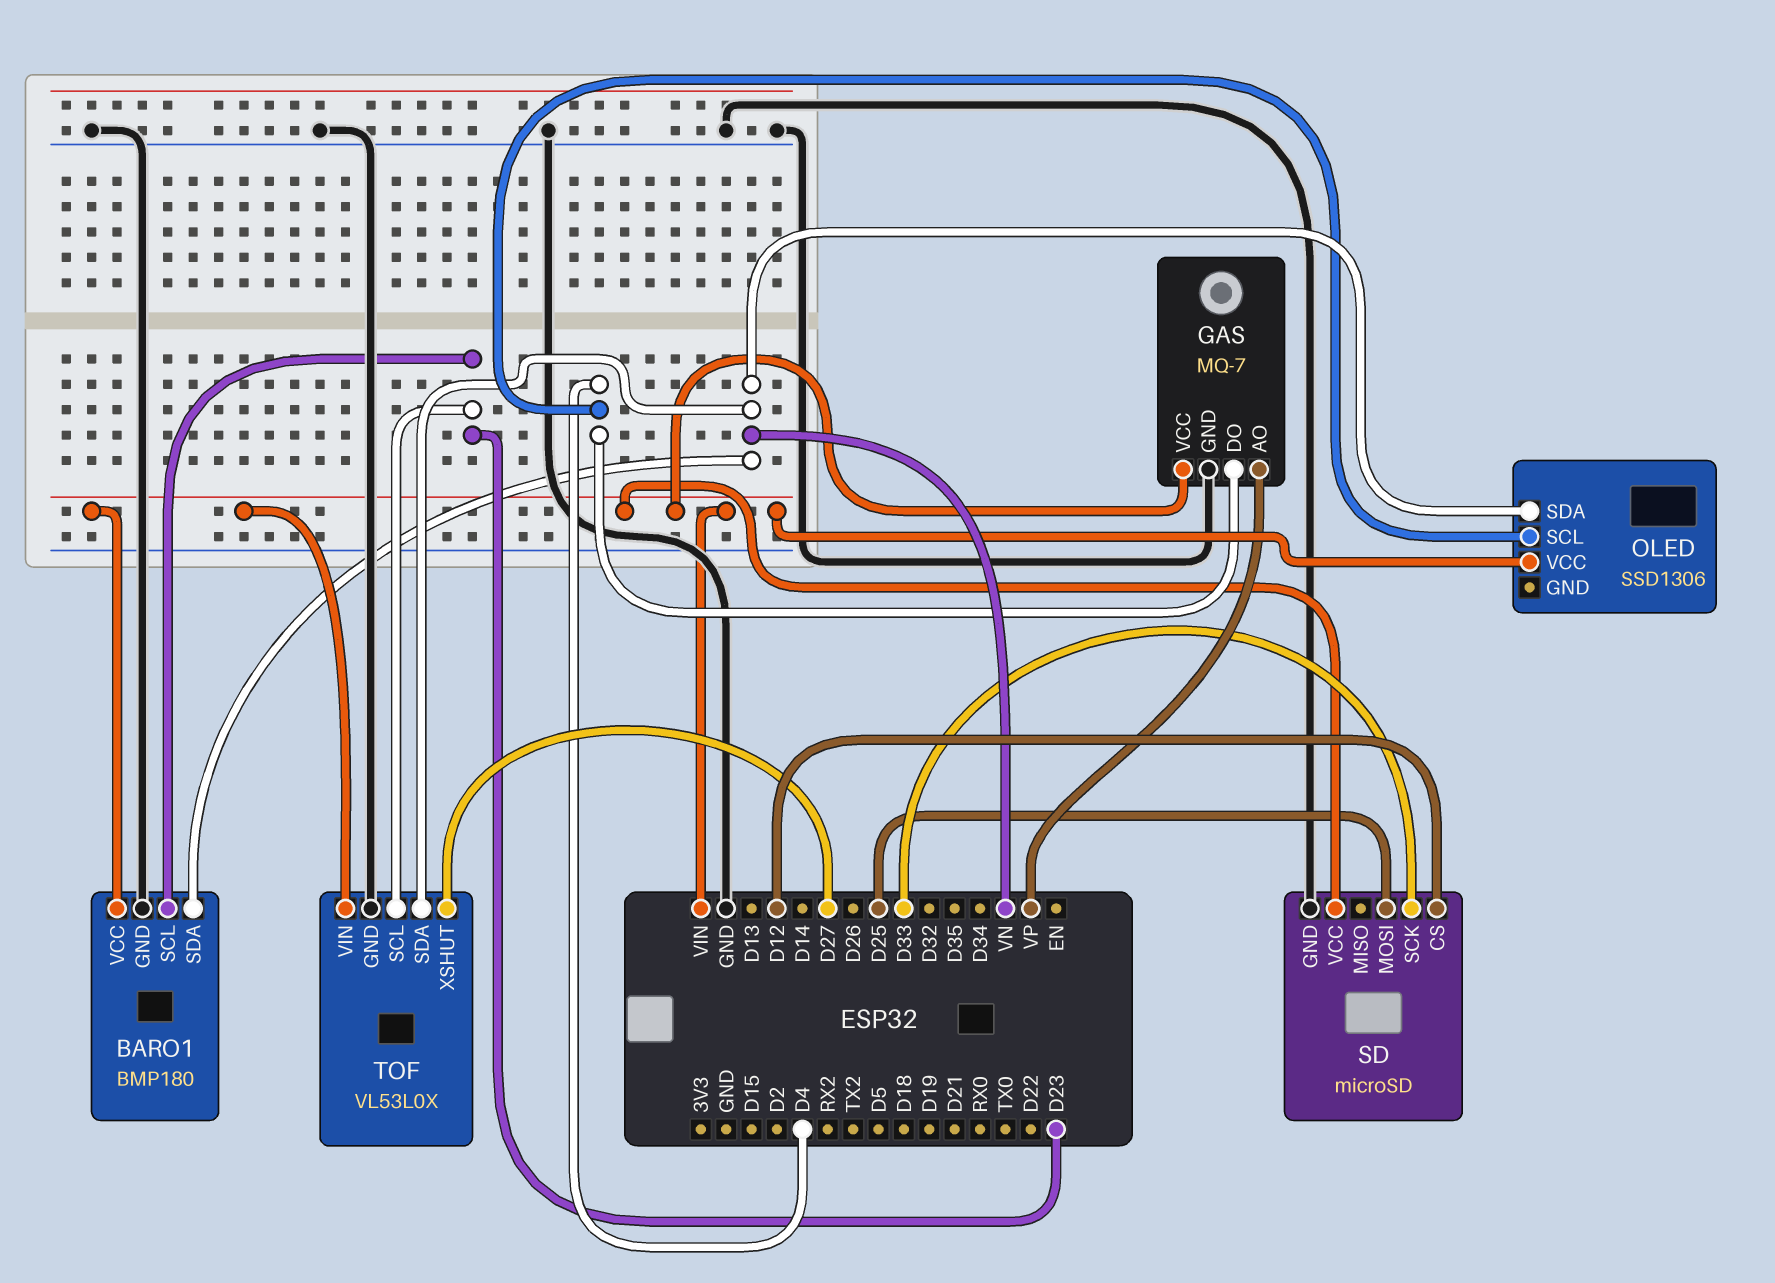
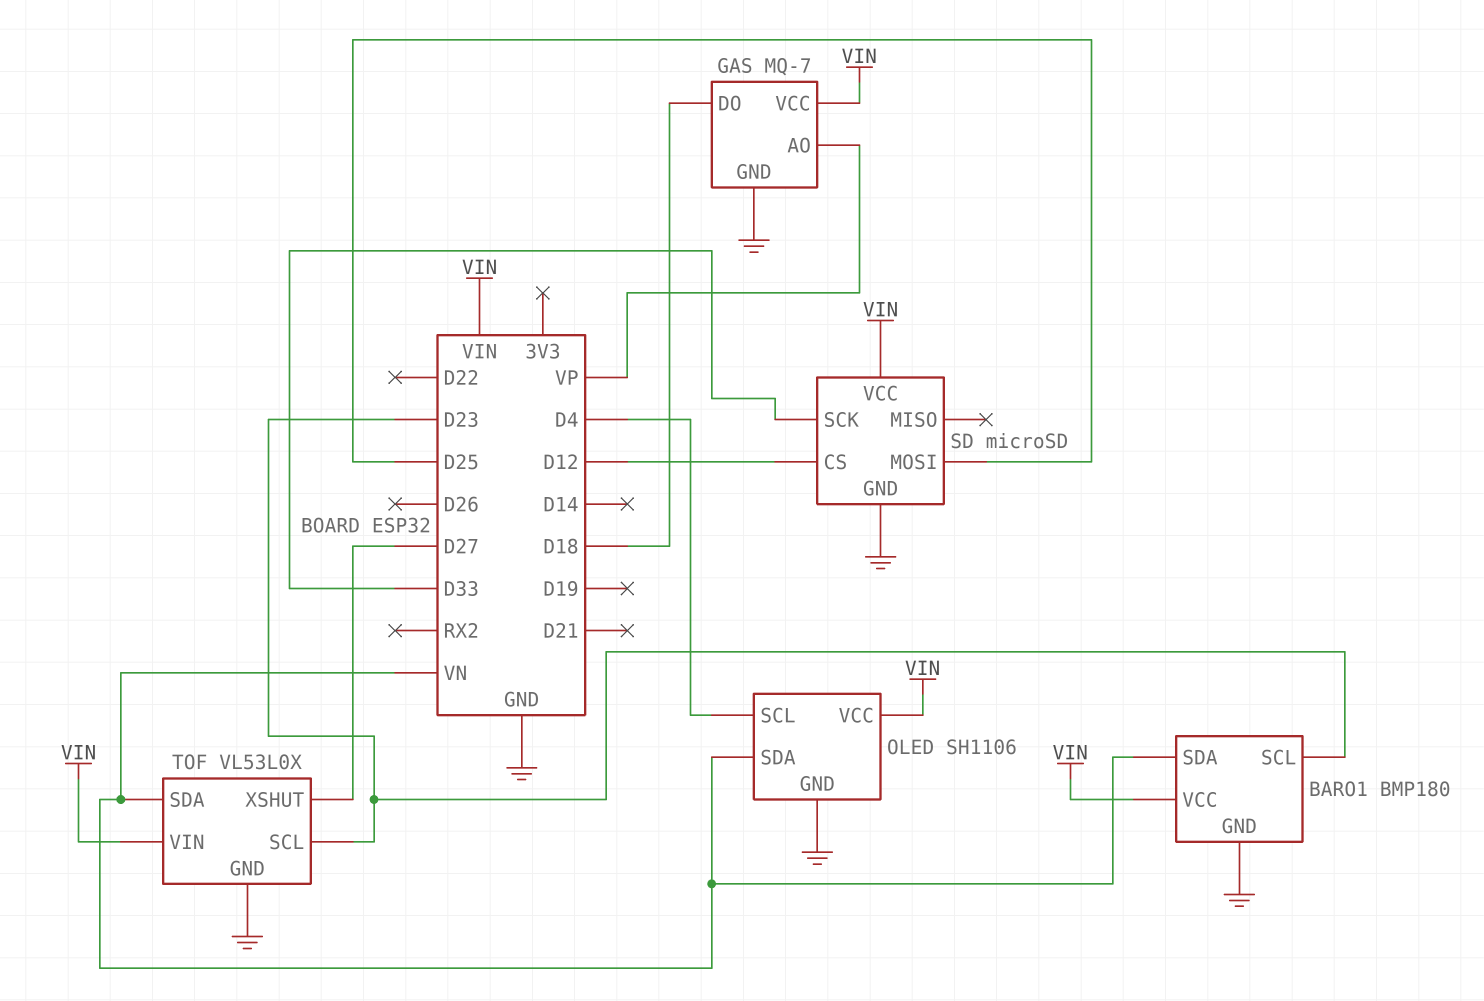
GAS pin DO: D4 -> D18
OLED: SSD1306 -> SH1106
OLED pin GND: none -> GND

